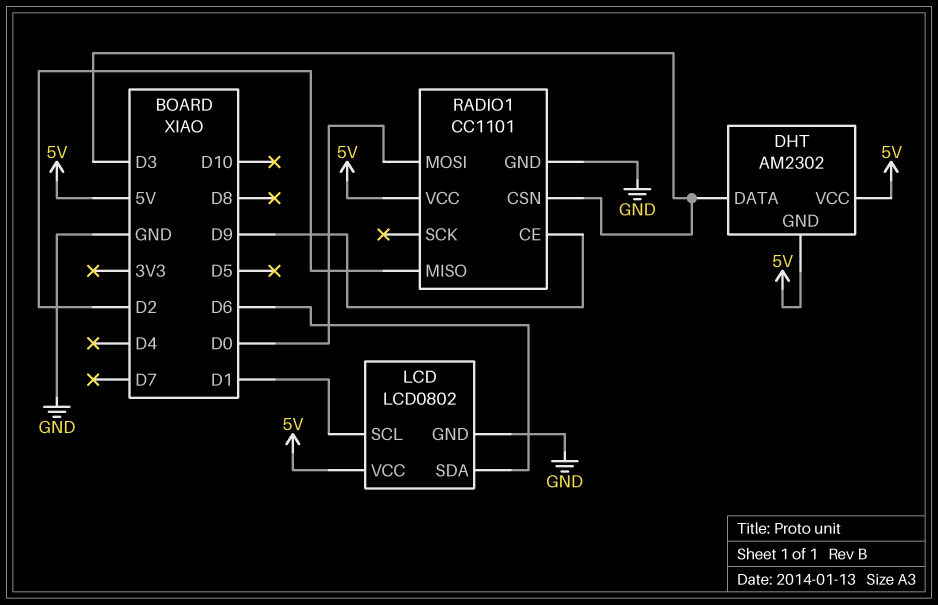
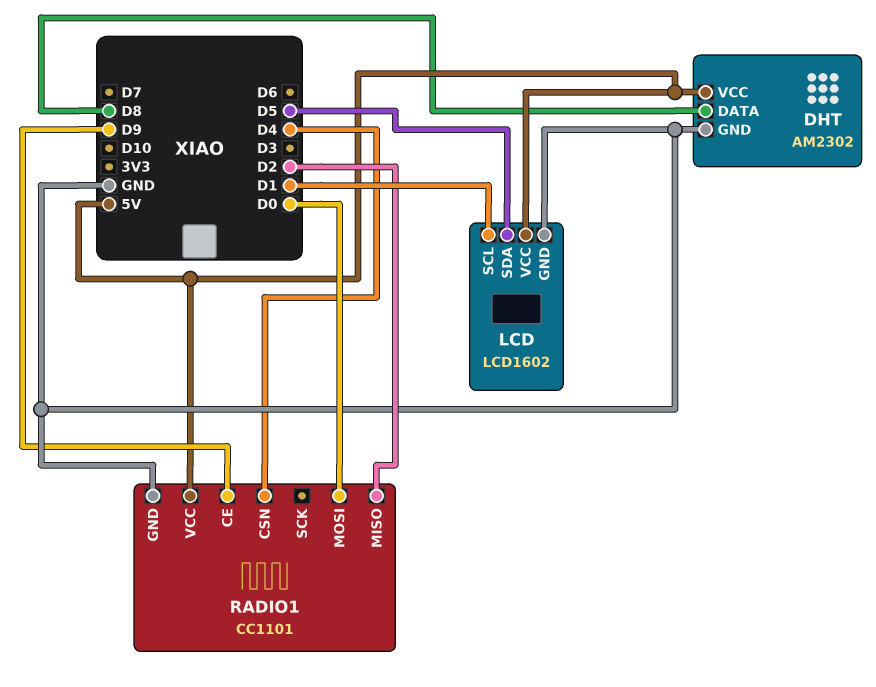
DHT pin DATA: D3 -> D8
DHT pin GND: 5V -> GND
LCD: LCD0802 -> LCD1602
LCD pin SDA: D6 -> D5
RADIO1 pin CSN: D3 -> D4

